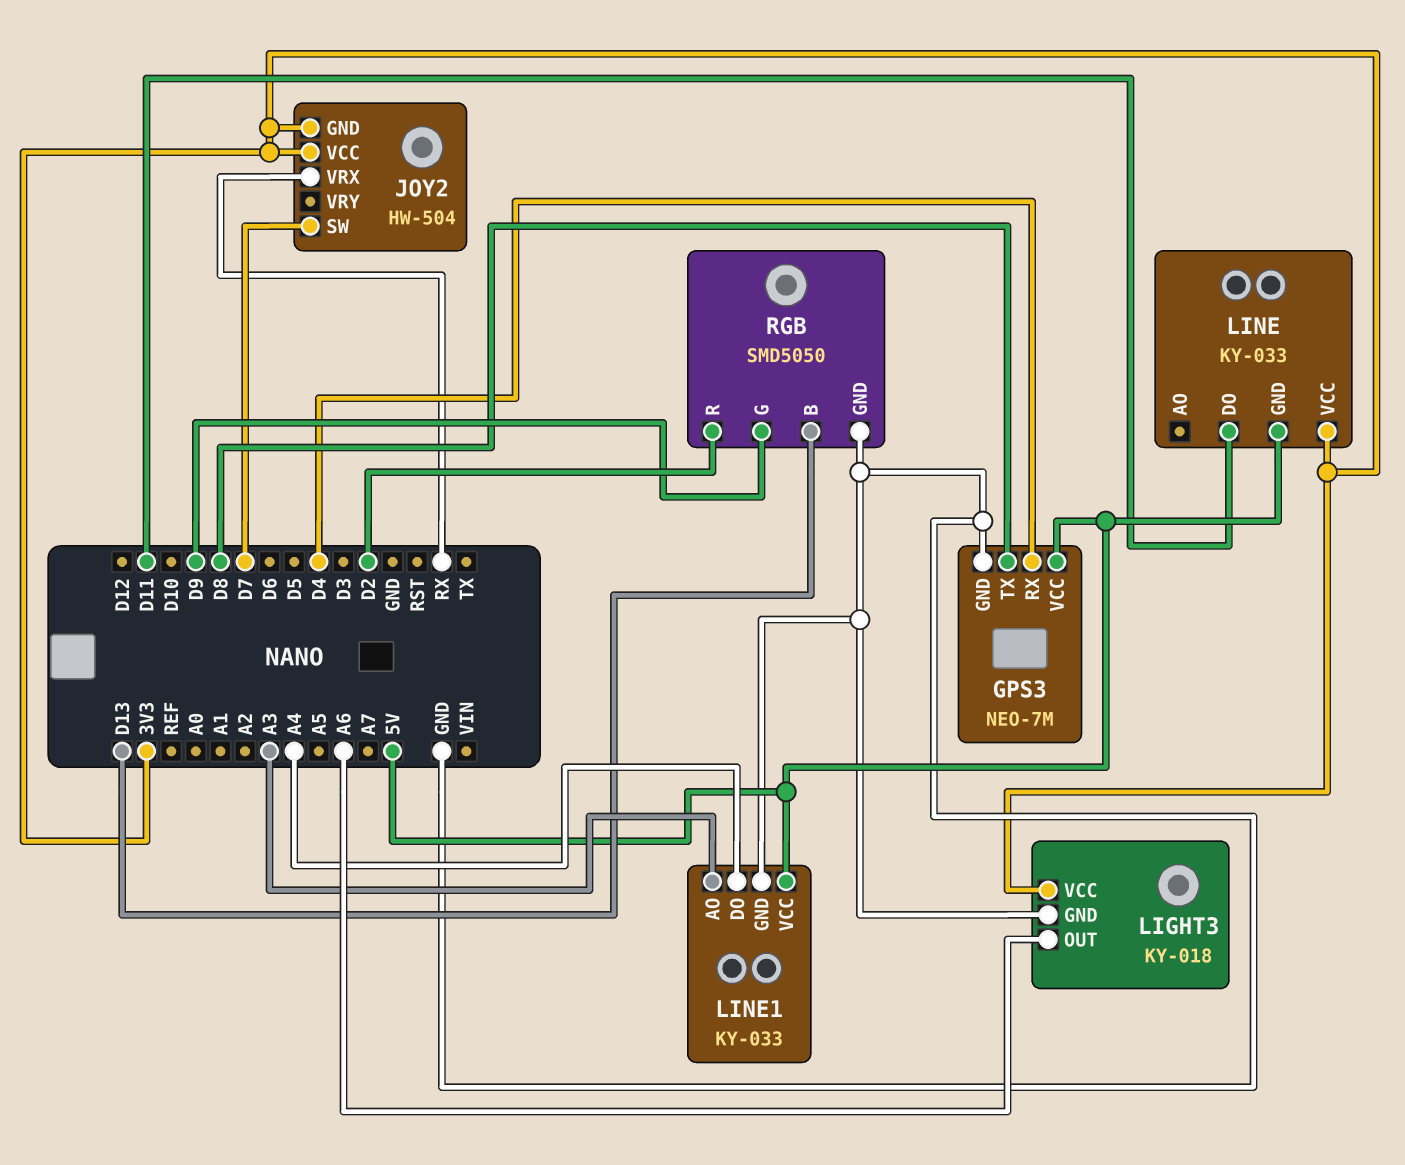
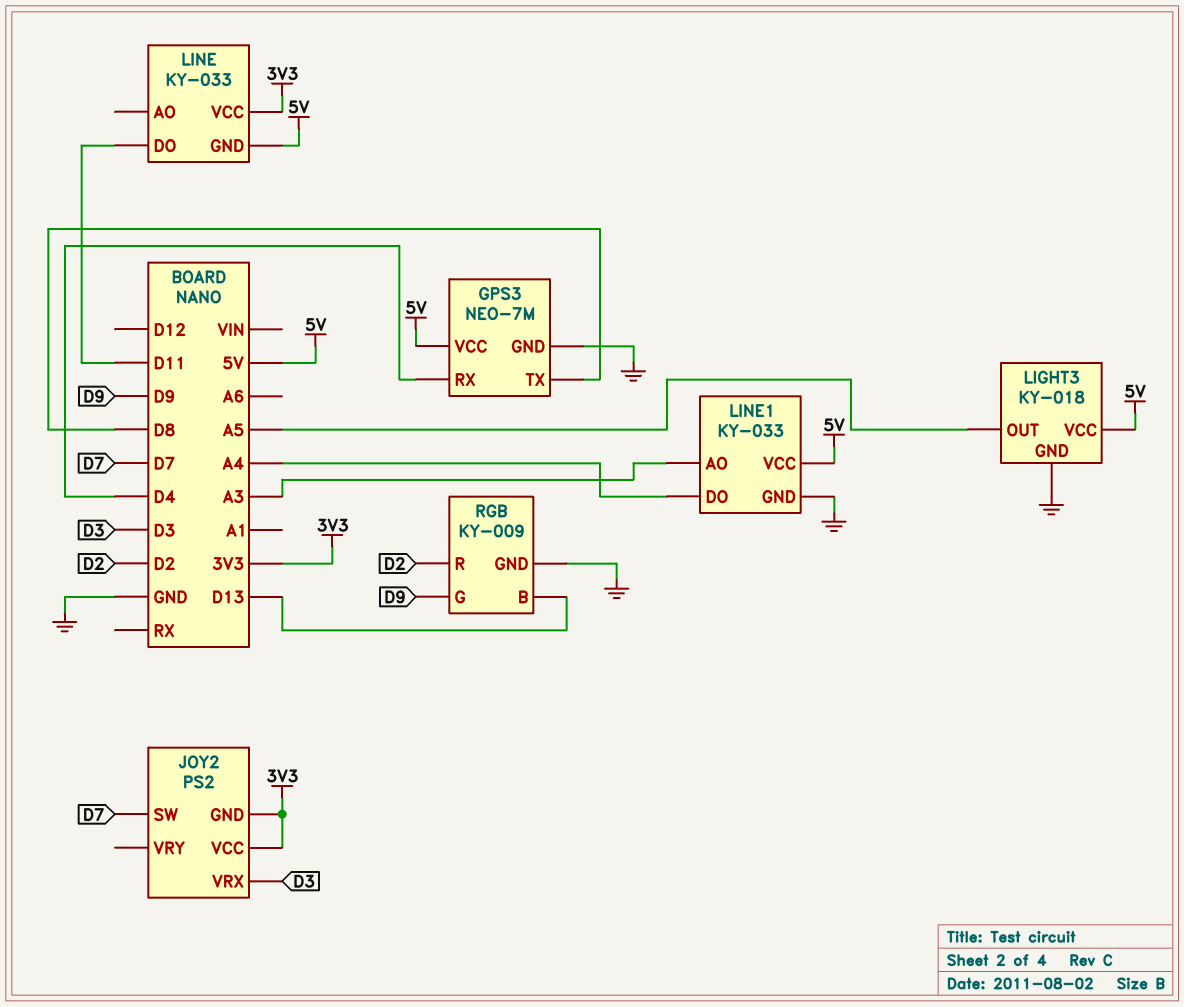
JOY2: HW-504 -> PS2
JOY2 pin VRX: RX -> D3
LIGHT3 pin OUT: A6 -> A5
LIGHT3 pin VCC: 3V3 -> 5V
RGB: SMD5050 -> KY-009

